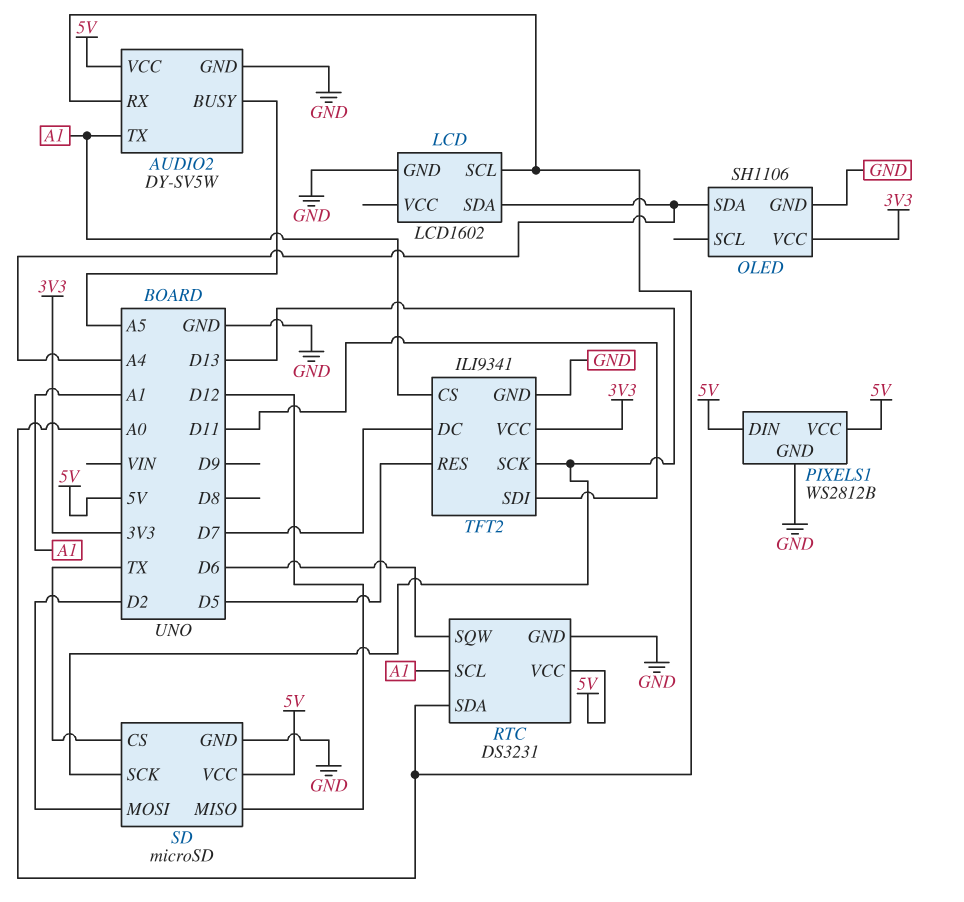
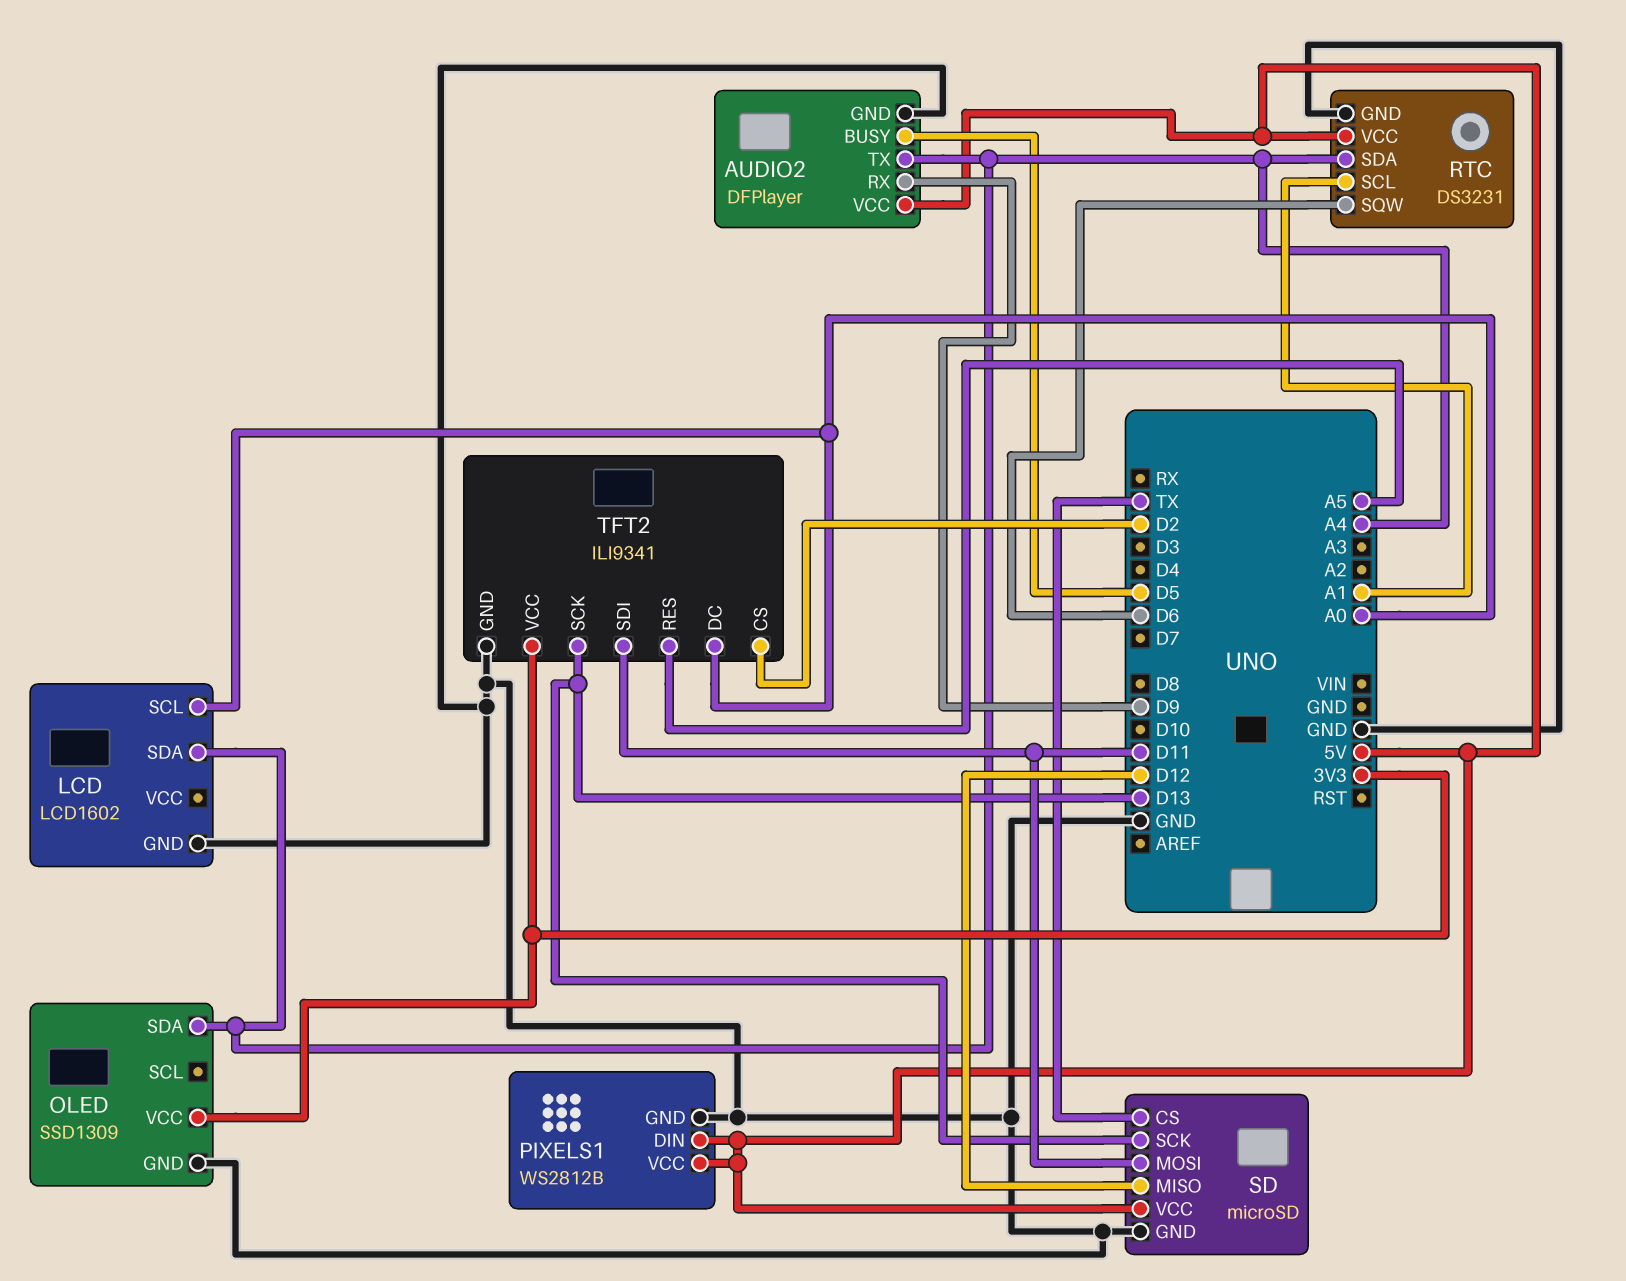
AUDIO2: DY-SV5W -> DFPlayer
AUDIO2 pin BUSY: A5 -> D5
AUDIO2 pin RX: A0 -> D9
AUDIO2 pin TX: A1 -> A4
OLED: SH1106 -> SSD1309
RTC pin SDA: A0 -> A4
SD pin MOSI: D2 -> D11
TFT2 pin CS: A1 -> D2
TFT2 pin DC: D7 -> A0
TFT2 pin RES: D5 -> A5

